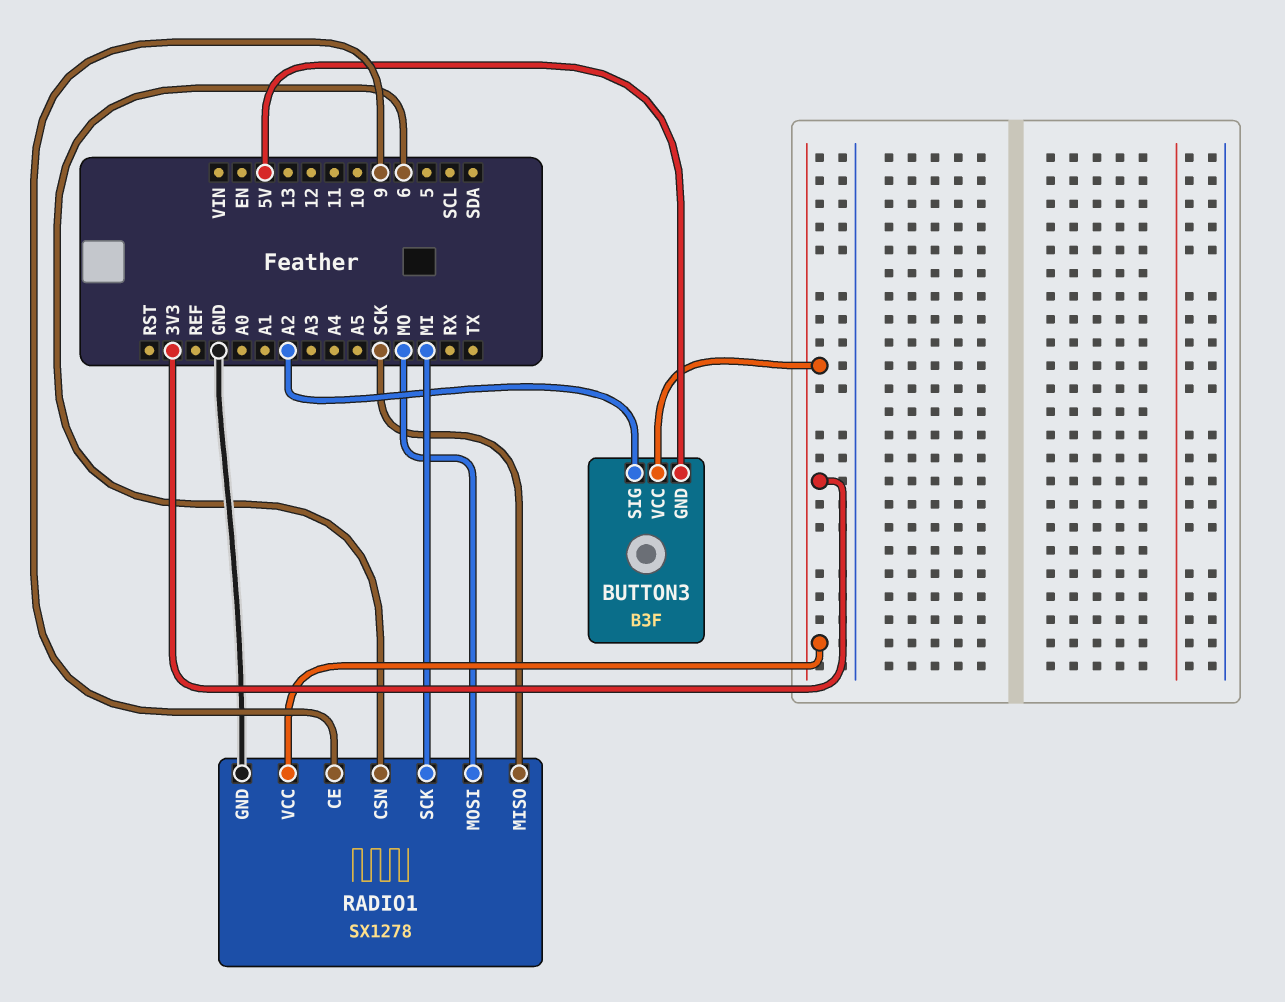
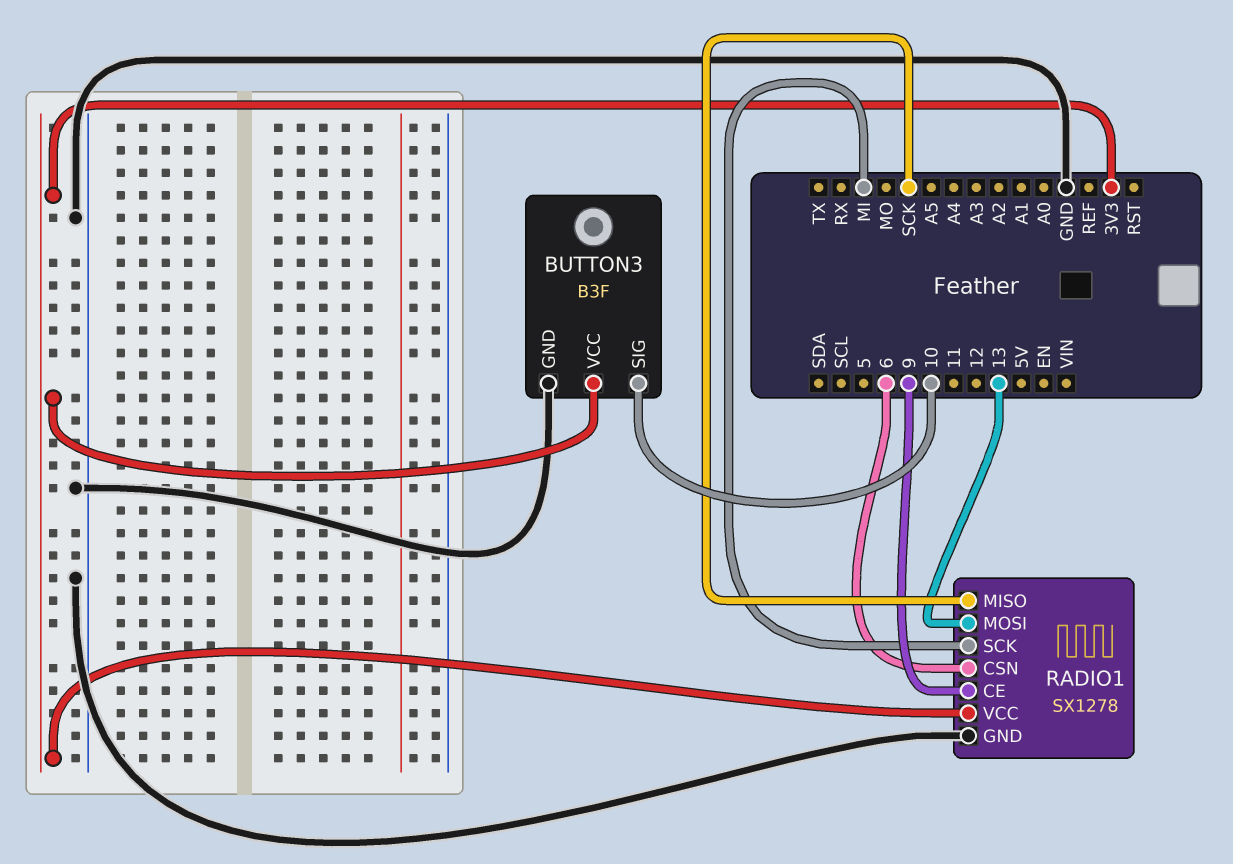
BUTTON3 pin GND: 5V -> GND
BUTTON3 pin SIG: A2 -> 10
RADIO1 pin MOSI: MO -> 13

